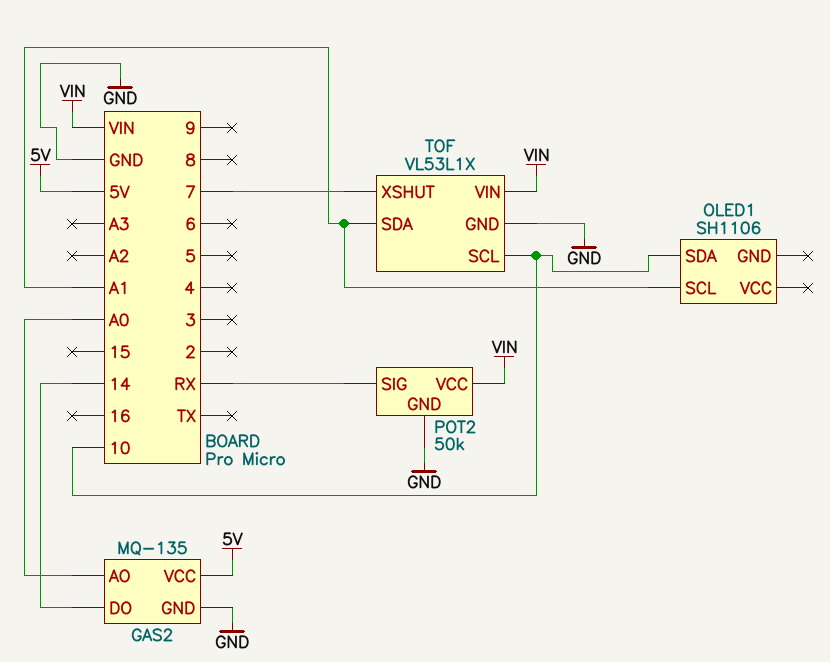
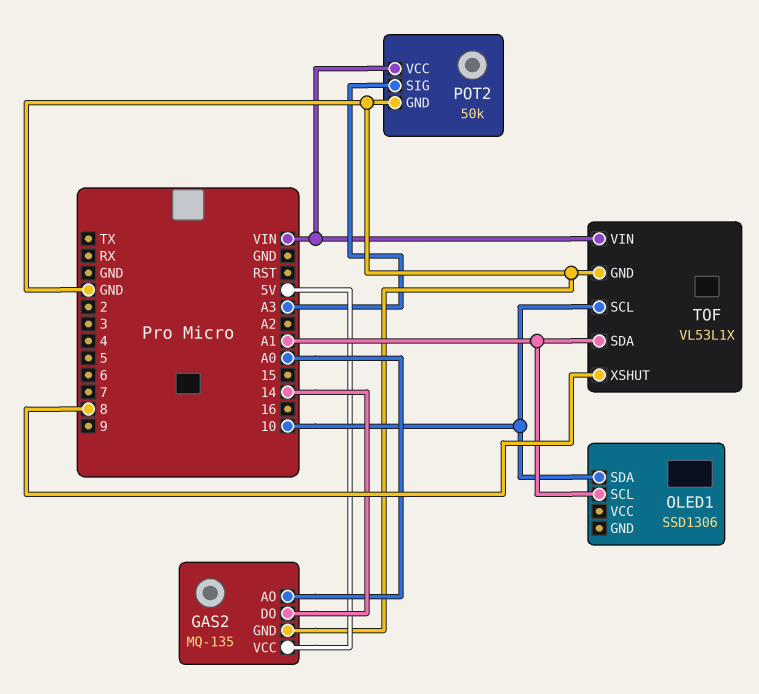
OLED1: SH1106 -> SSD1306
POT2 pin SIG: RX -> A3
TOF pin XSHUT: 7 -> 8

